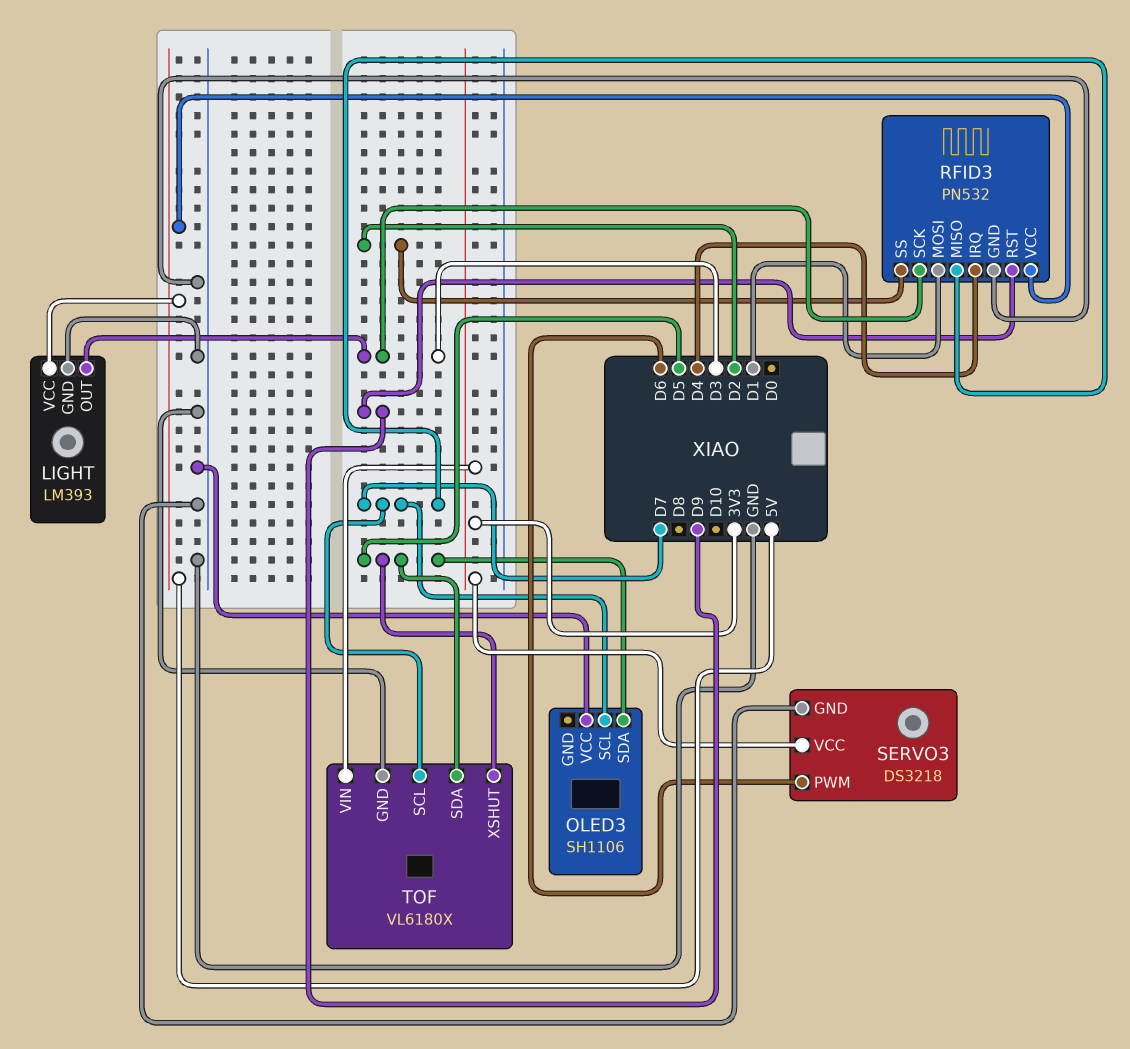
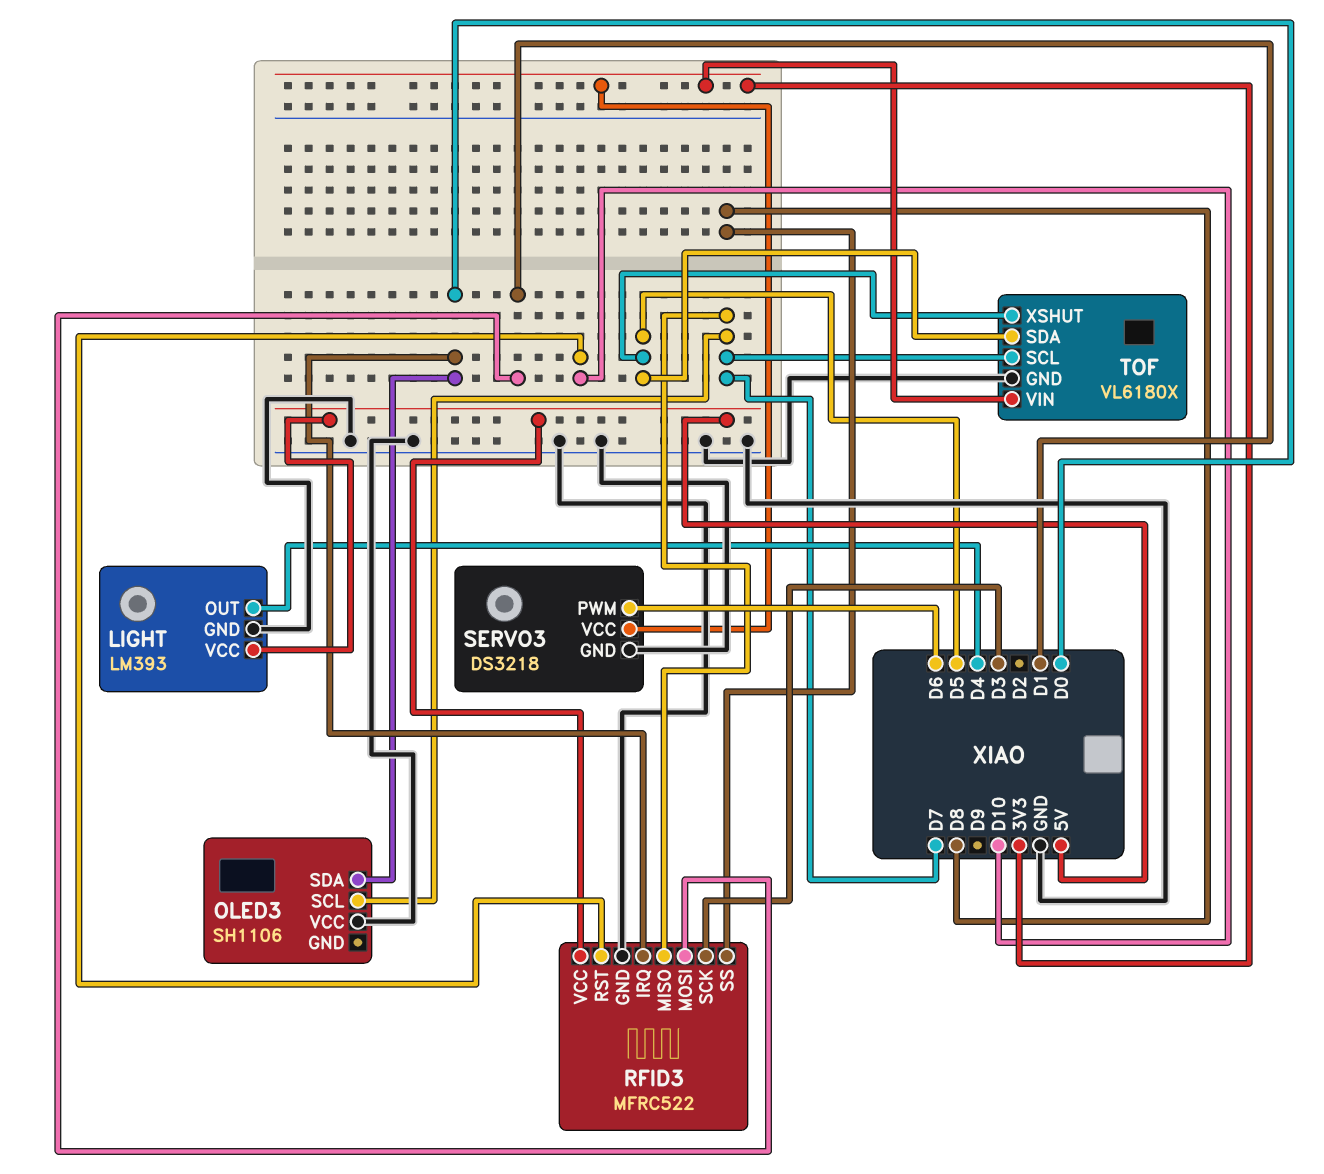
LIGHT pin OUT: D3 -> D4
OLED3 pin SDA: D5 -> D0
RFID3: PN532 -> MFRC522
RFID3 pin IRQ: D4 -> D0
RFID3 pin RST: D9 -> D10
RFID3 pin SS: D2 -> D8

